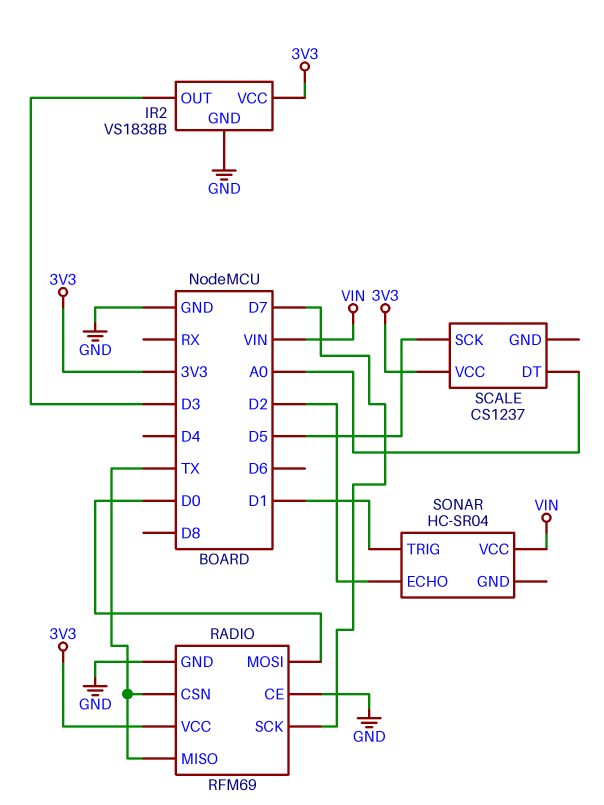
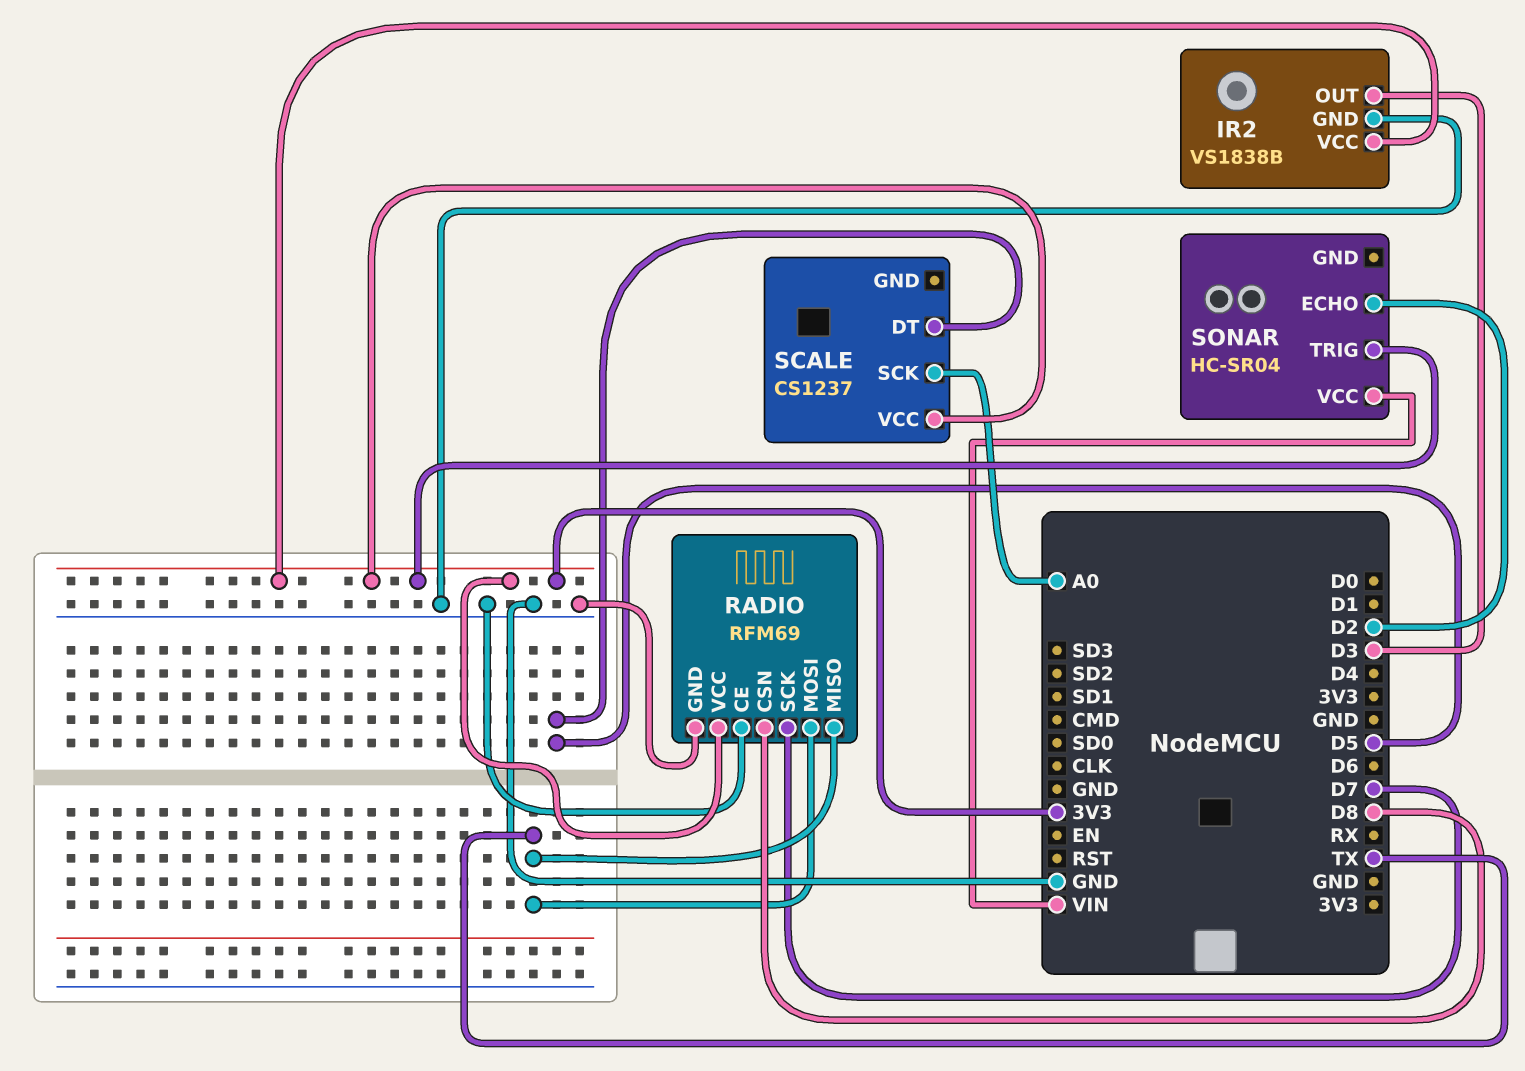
RADIO pin CSN: TX -> D8
RADIO pin MOSI: D0 -> TX
SCALE pin DT: A0 -> D5
SCALE pin SCK: D5 -> A0
SONAR pin TRIG: D1 -> 3V3

